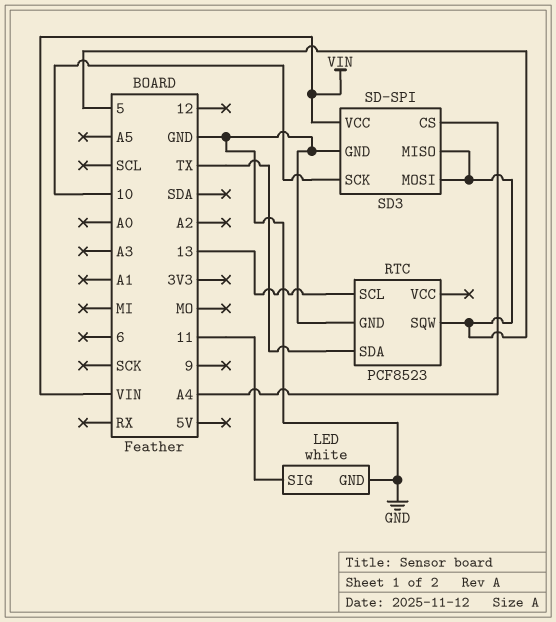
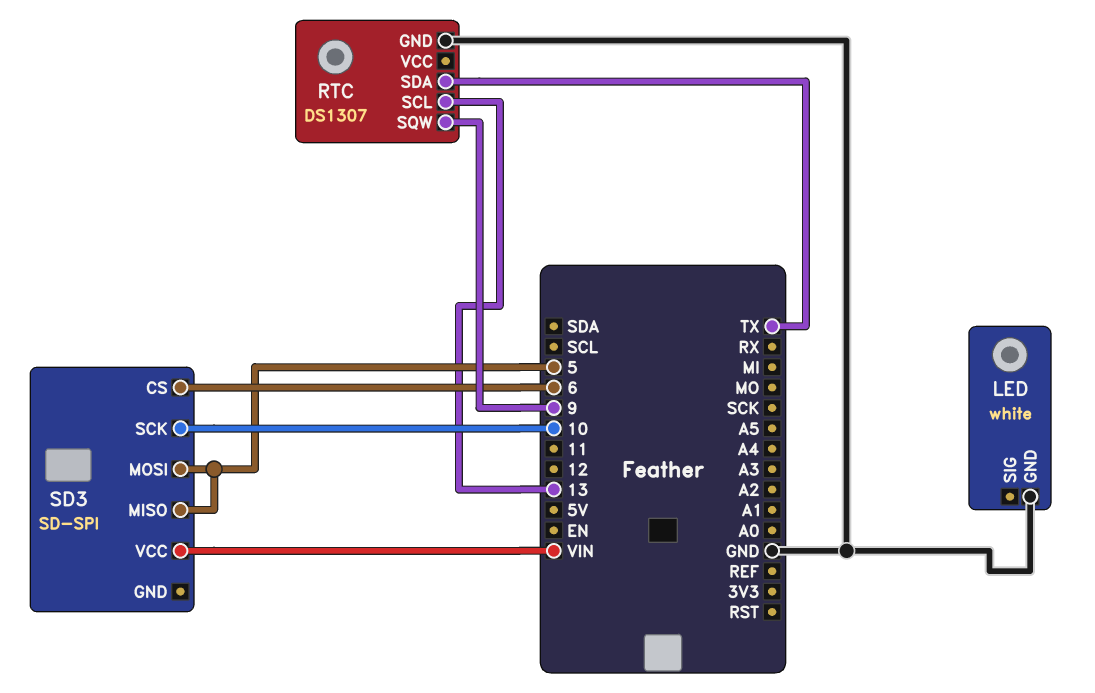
LED pin SIG: 11 -> none
RTC: PCF8523 -> DS1307
RTC pin SQW: 5 -> 9
SD3 pin CS: A4 -> 6
SD3 pin GND: GND -> none

